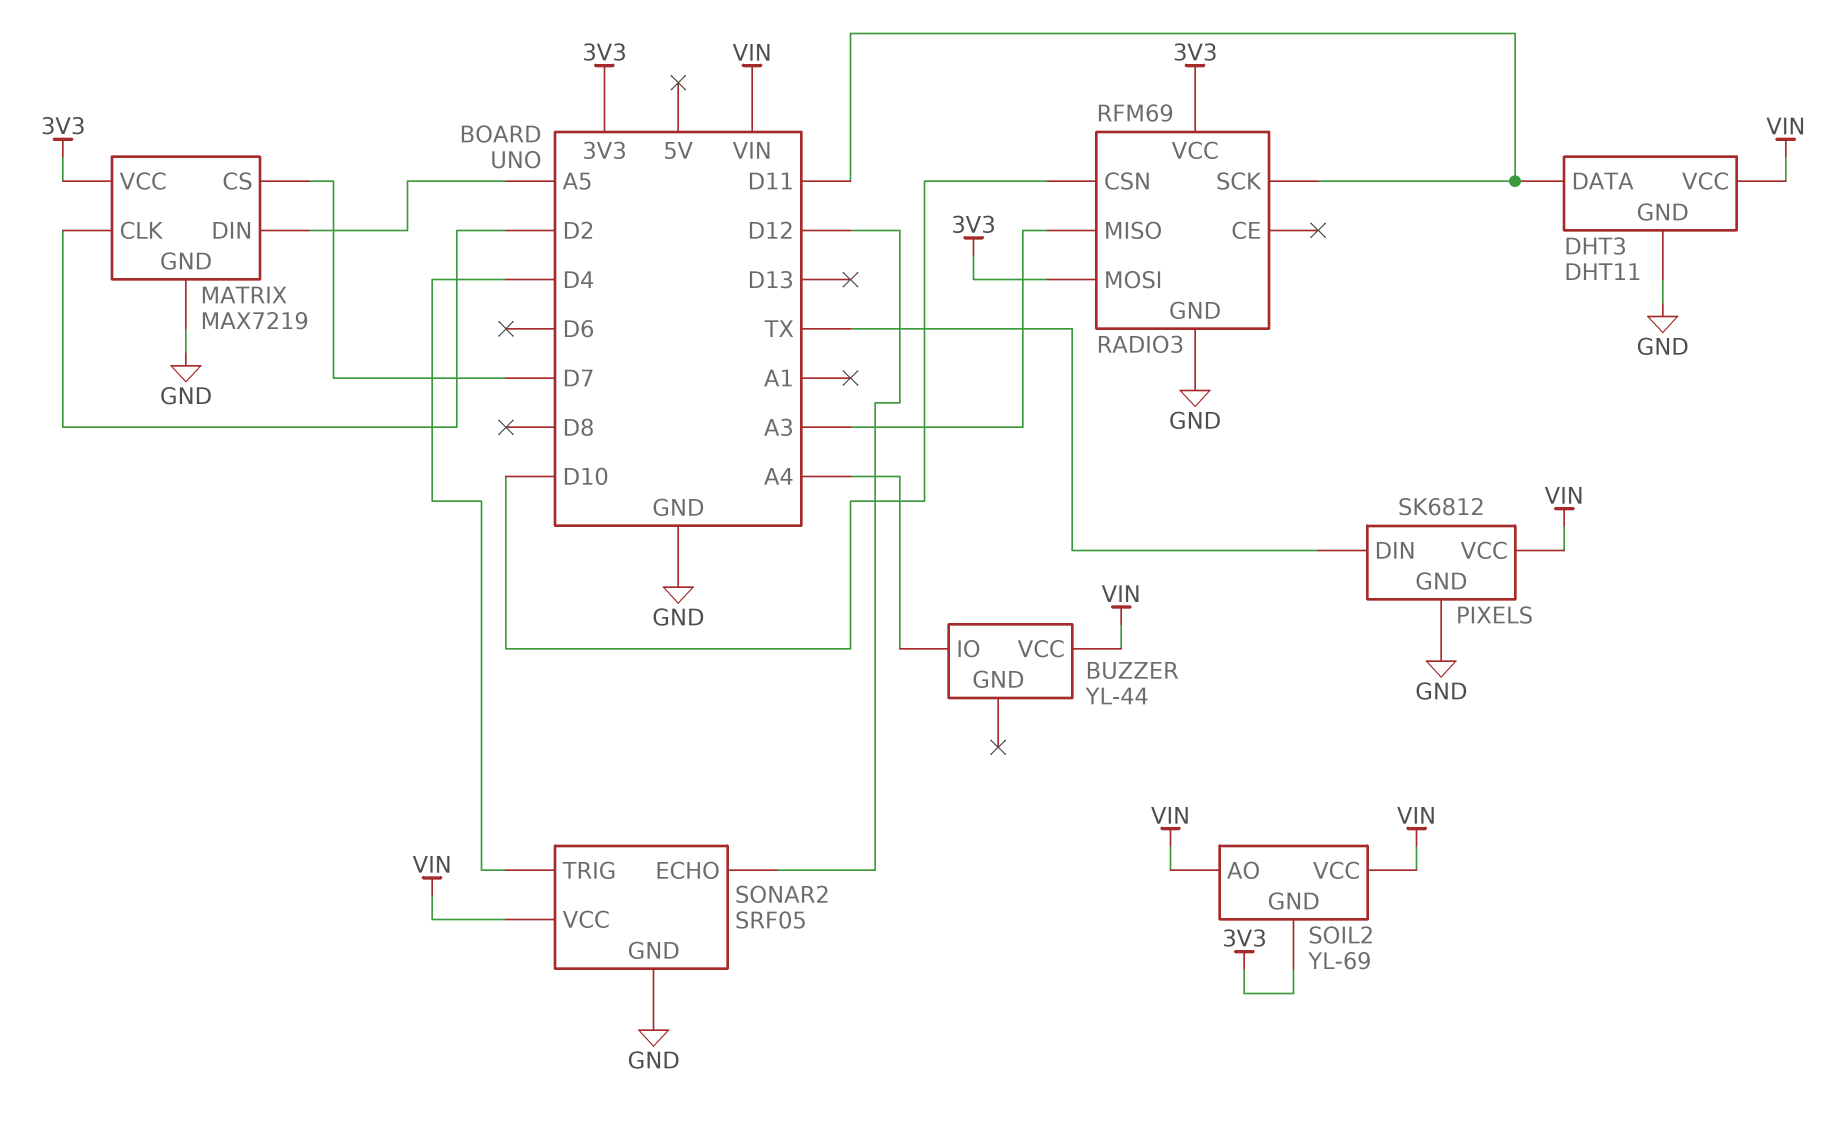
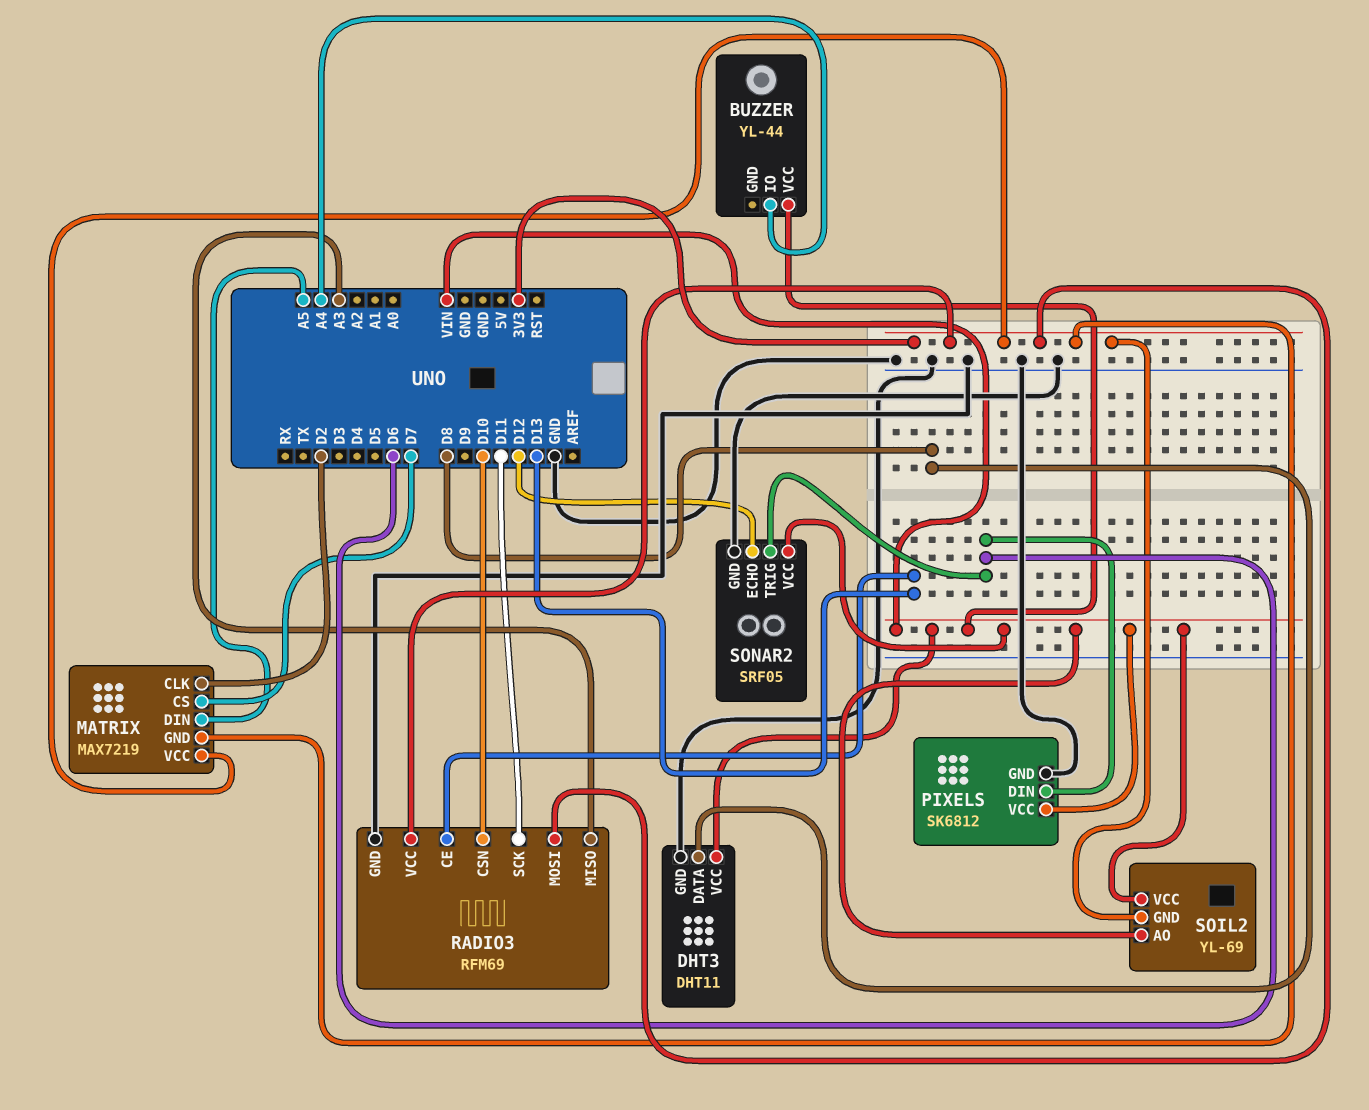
DHT3 pin DATA: D11 -> D8
MATRIX pin GND: GND -> 3V3
PIXELS pin DIN: TX -> D6
RADIO3 pin CE: none -> D13
SONAR2 pin TRIG: D4 -> D6

